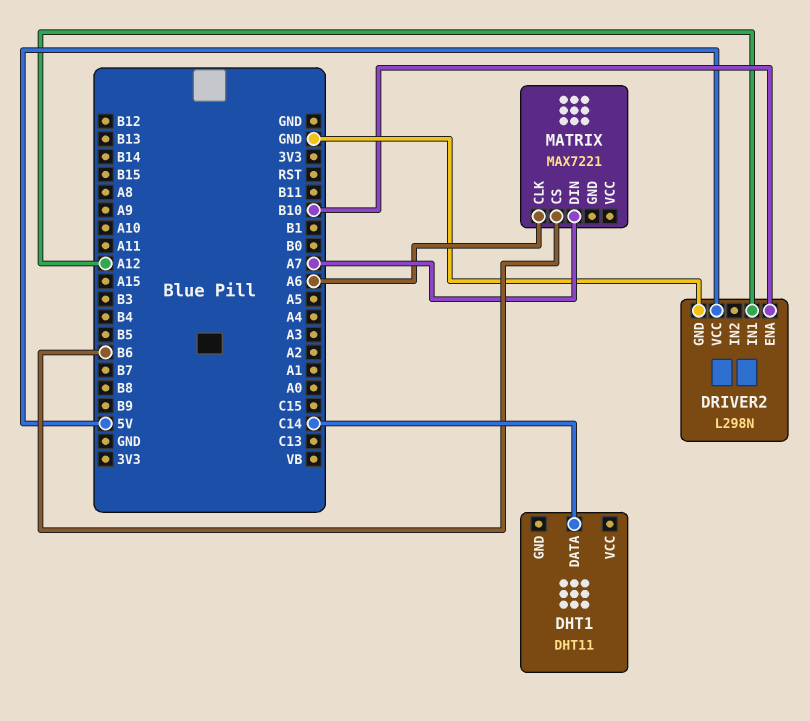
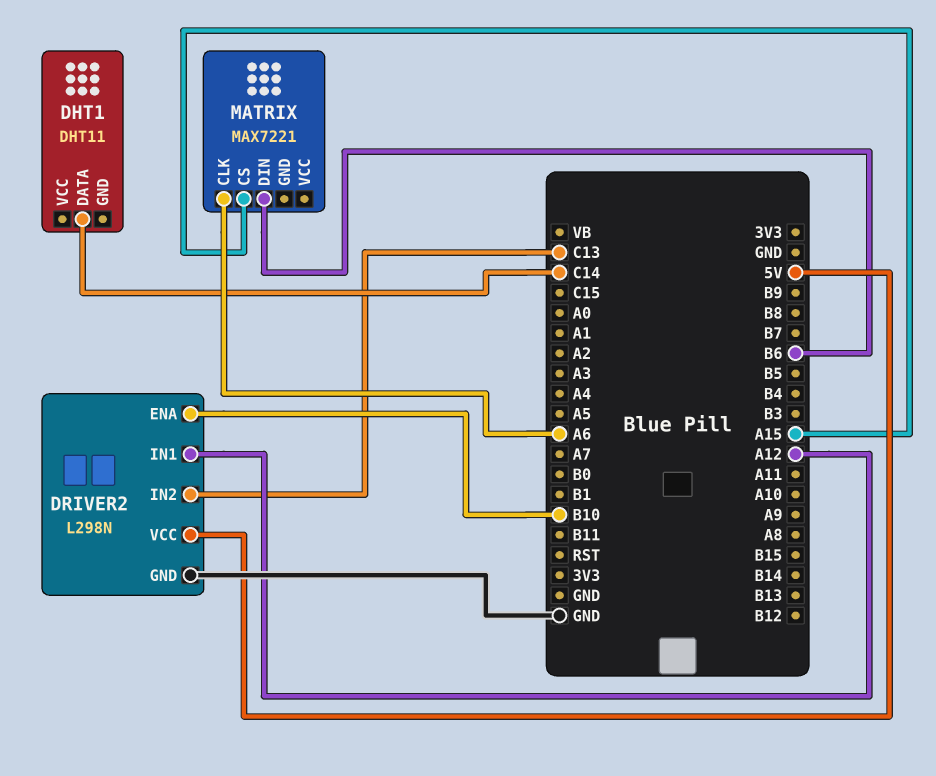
DRIVER2 pin IN2: none -> C13
MATRIX pin CS: B6 -> A15
MATRIX pin DIN: A7 -> B6

